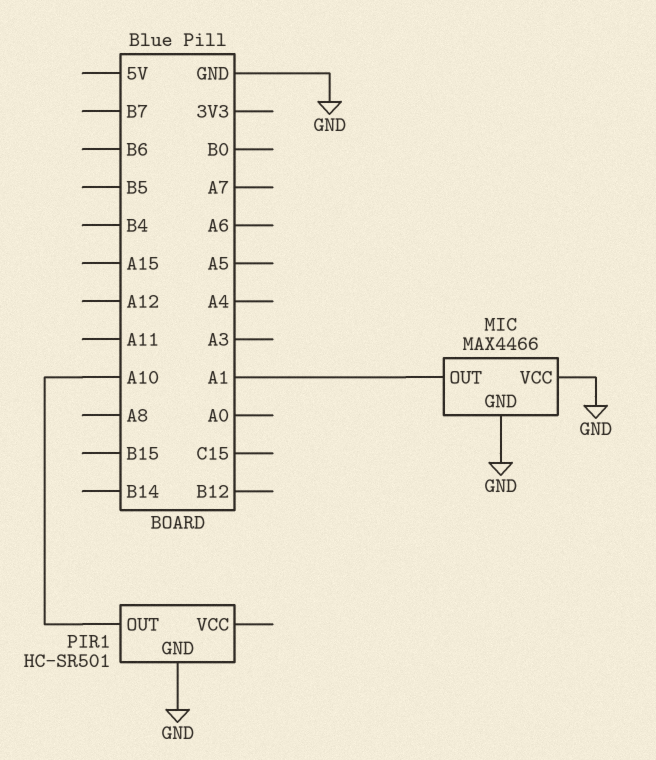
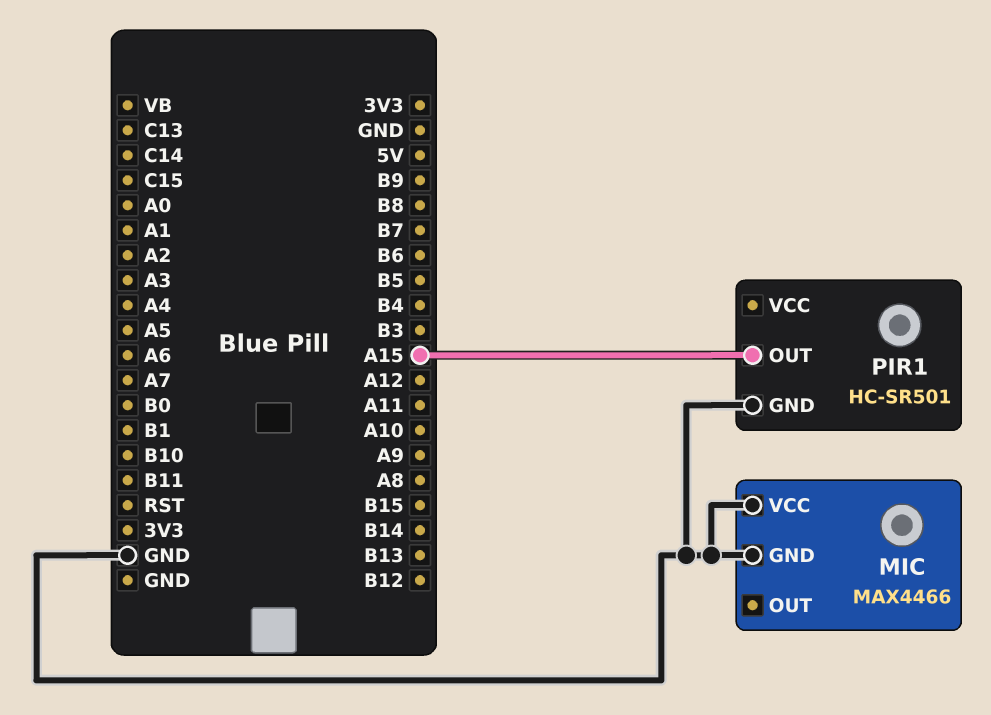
MIC pin OUT: A1 -> none
PIR1 pin OUT: A10 -> A15

